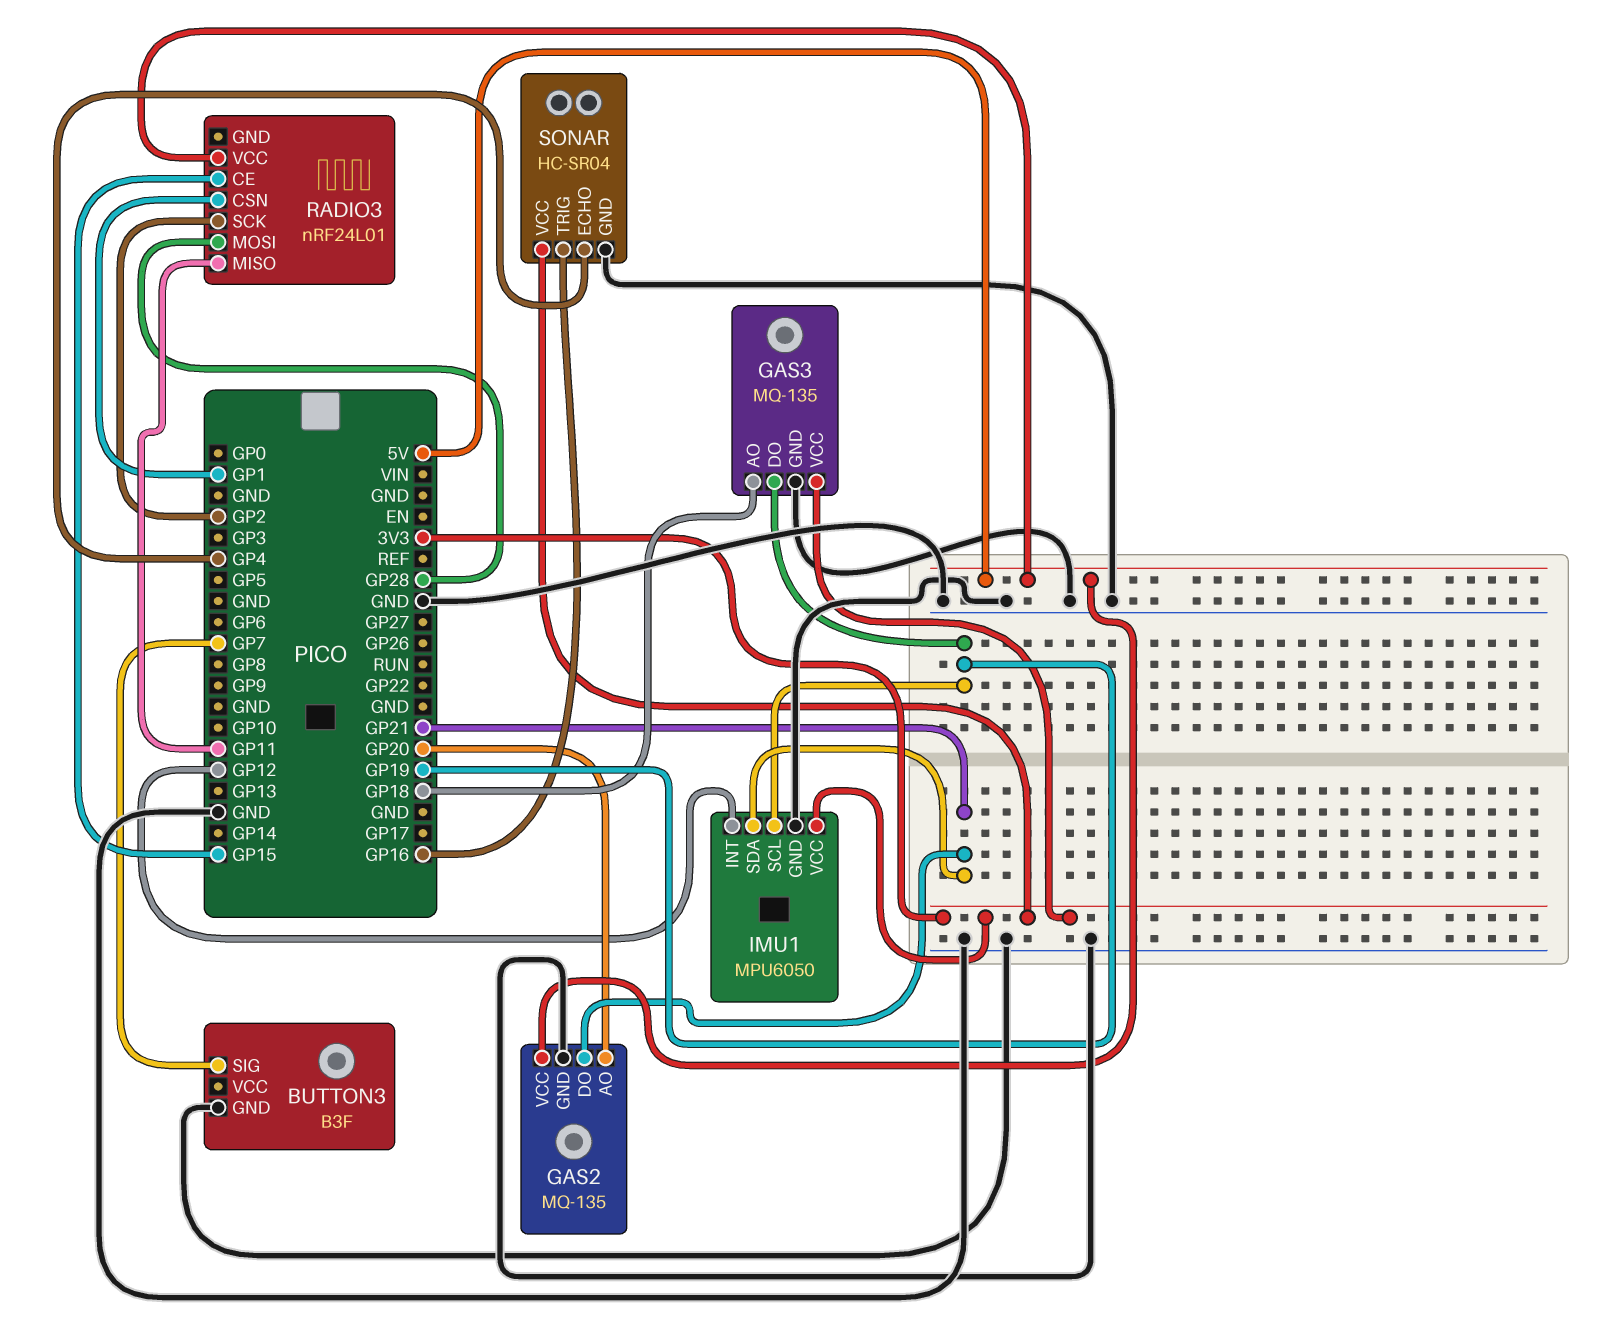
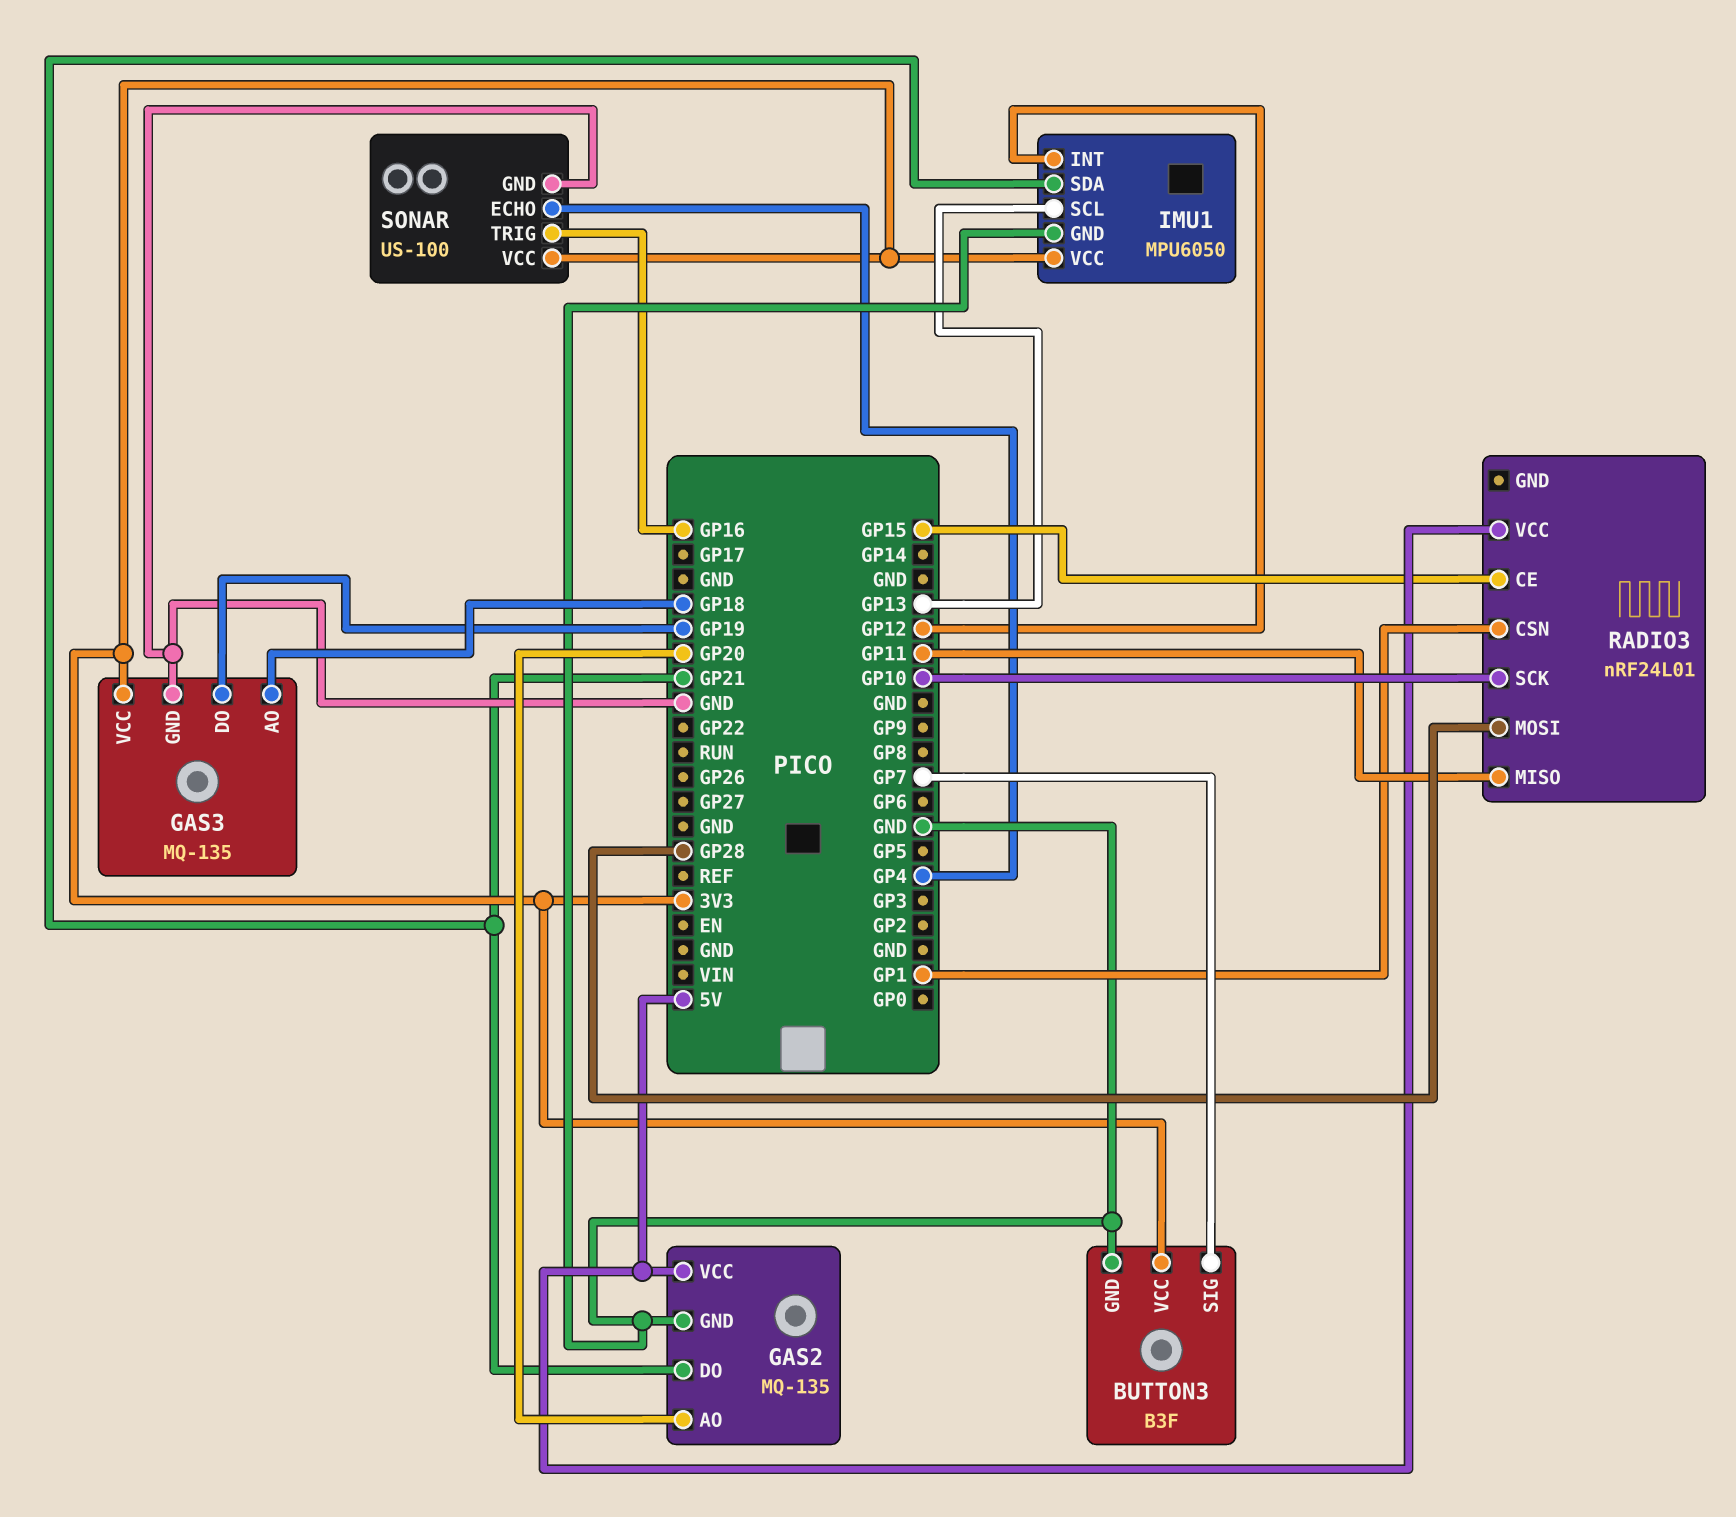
BUTTON3 pin VCC: none -> 3V3
IMU1 pin SCL: GP19 -> GP13
RADIO3 pin SCK: GP2 -> GP10
SONAR: HC-SR04 -> US-100

